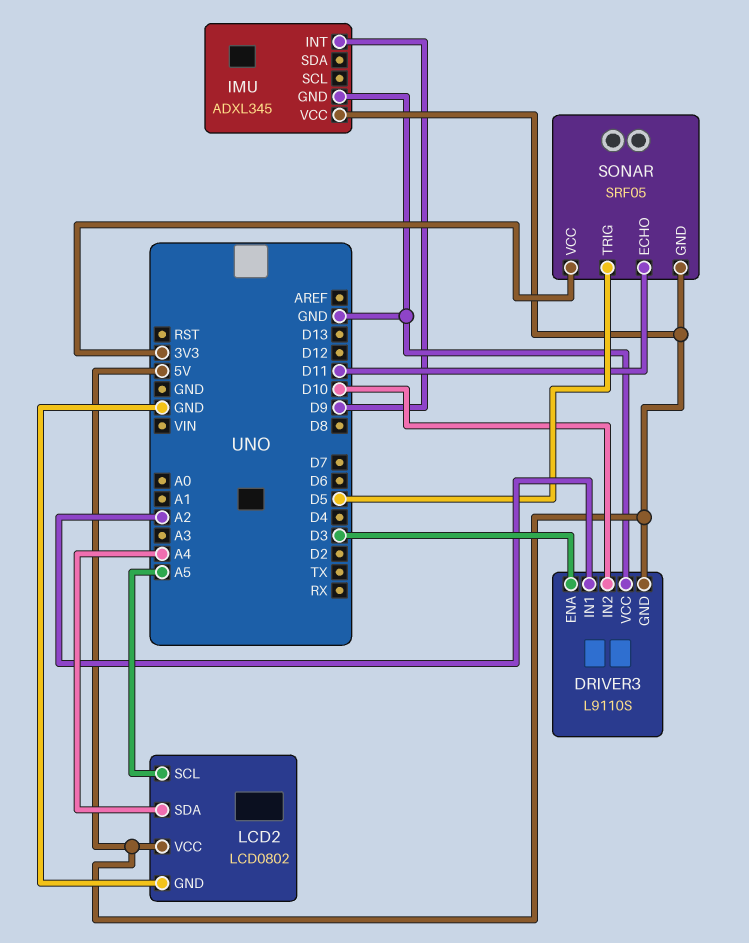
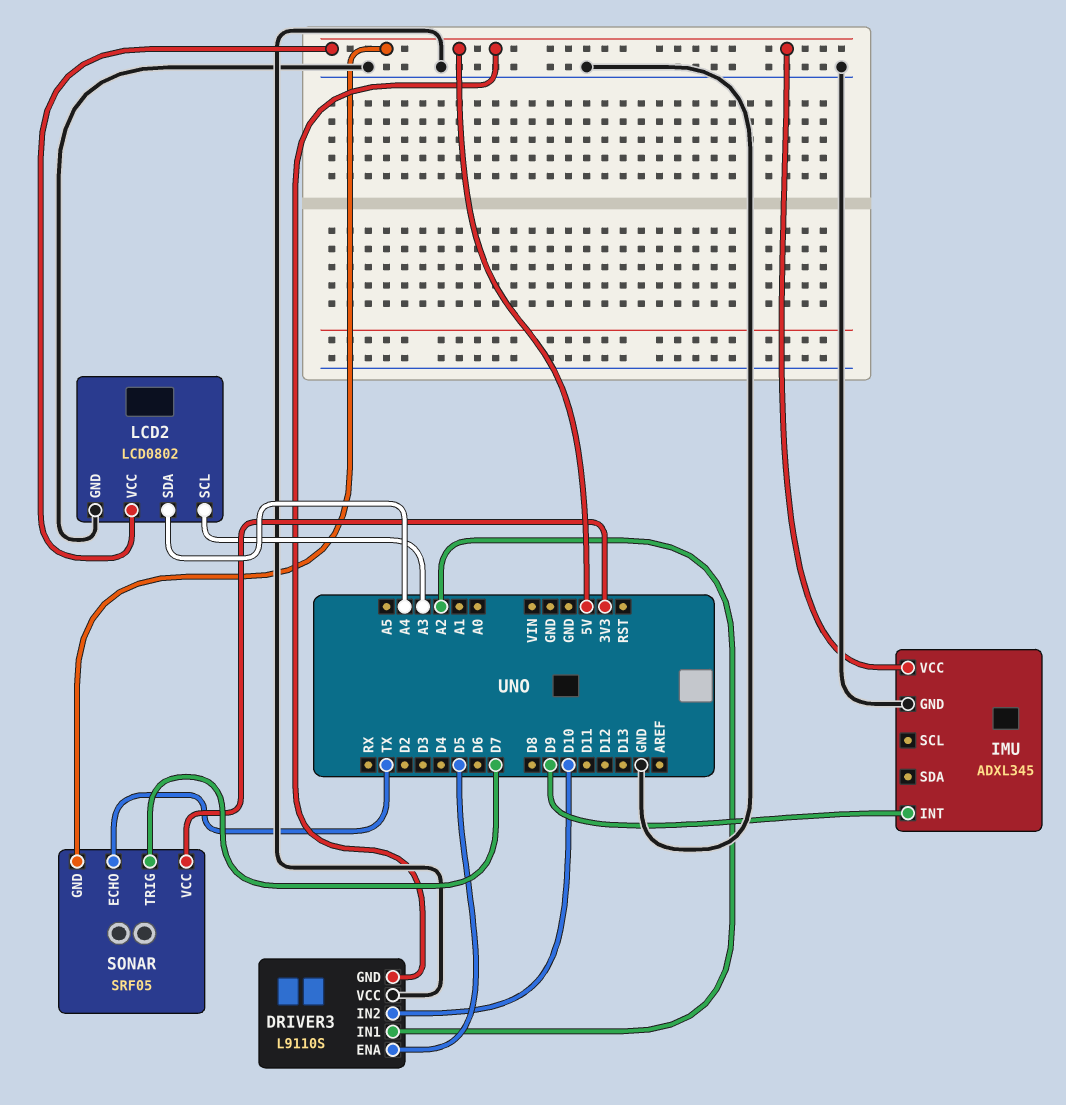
DRIVER3 pin ENA: D3 -> D5
LCD2 pin SCL: A5 -> A3
SONAR pin ECHO: D11 -> TX
SONAR pin TRIG: D5 -> D7

